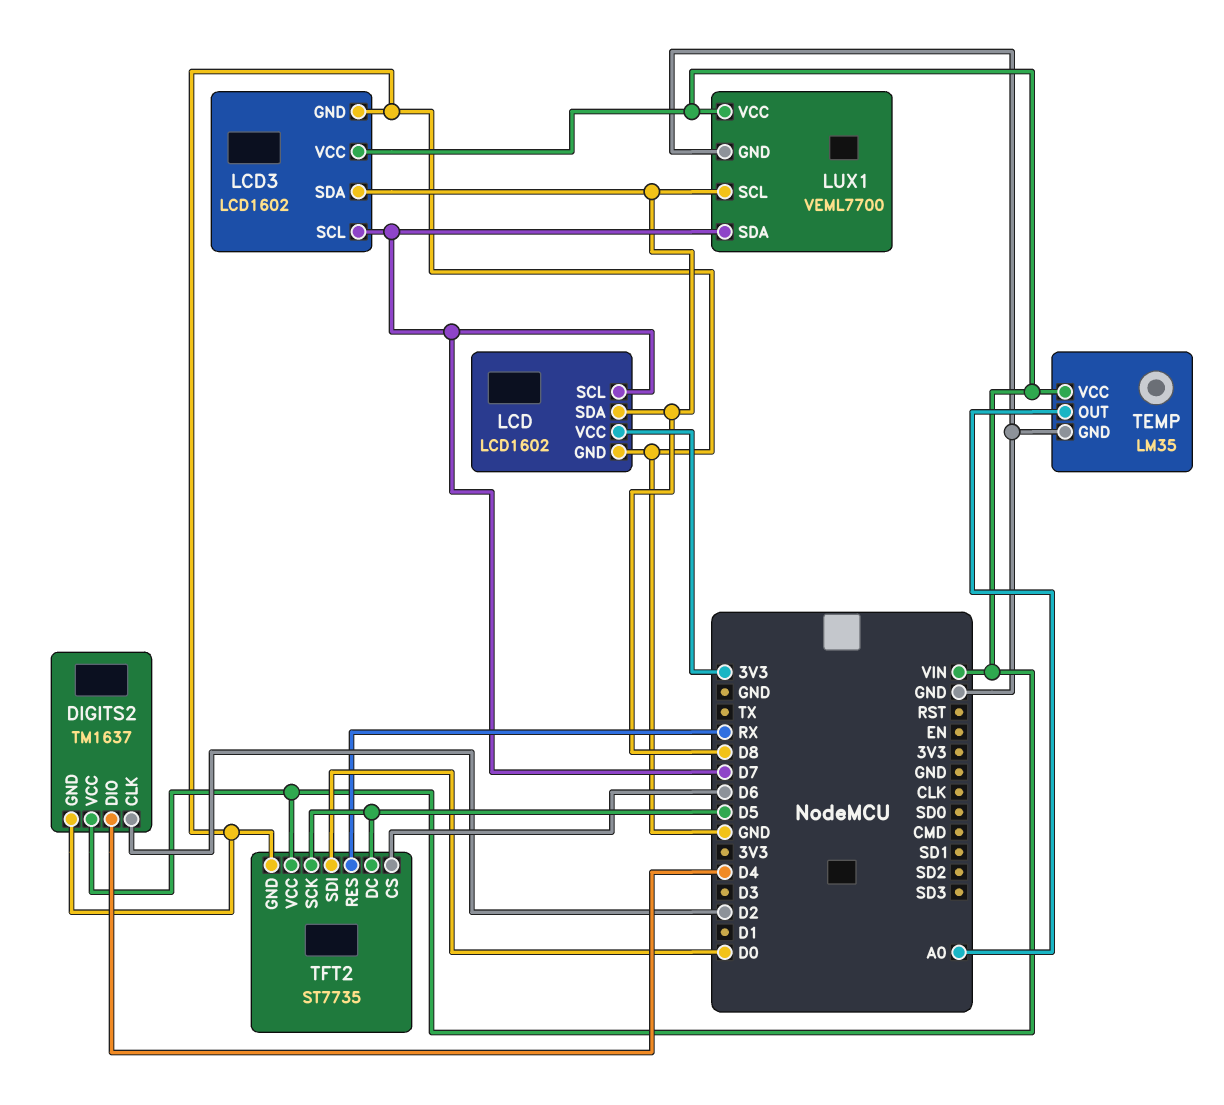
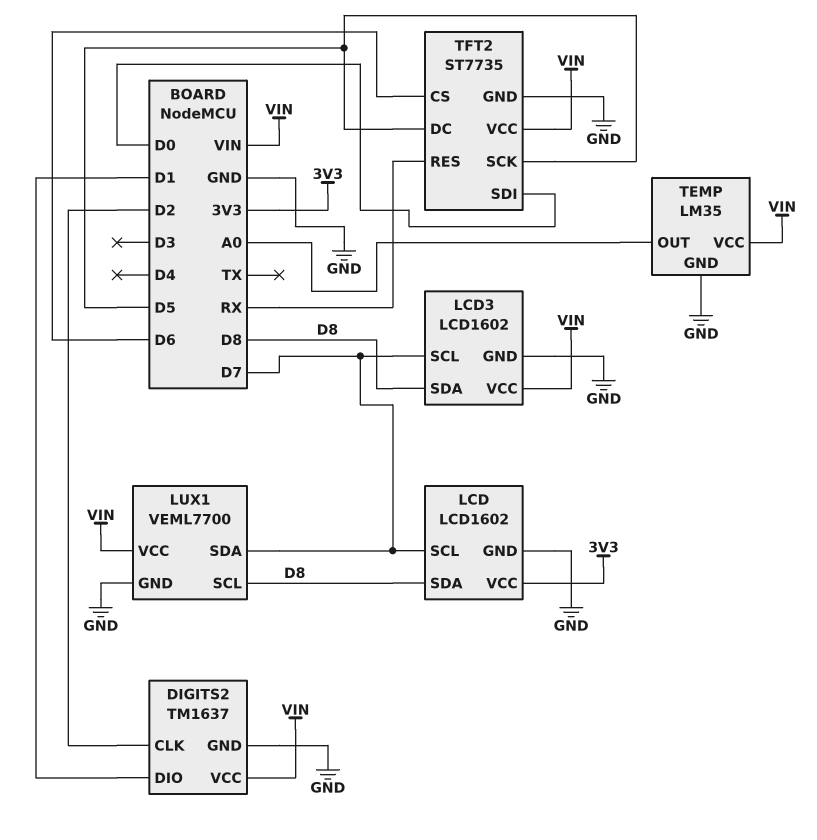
DIGITS2 pin DIO: D4 -> D1

